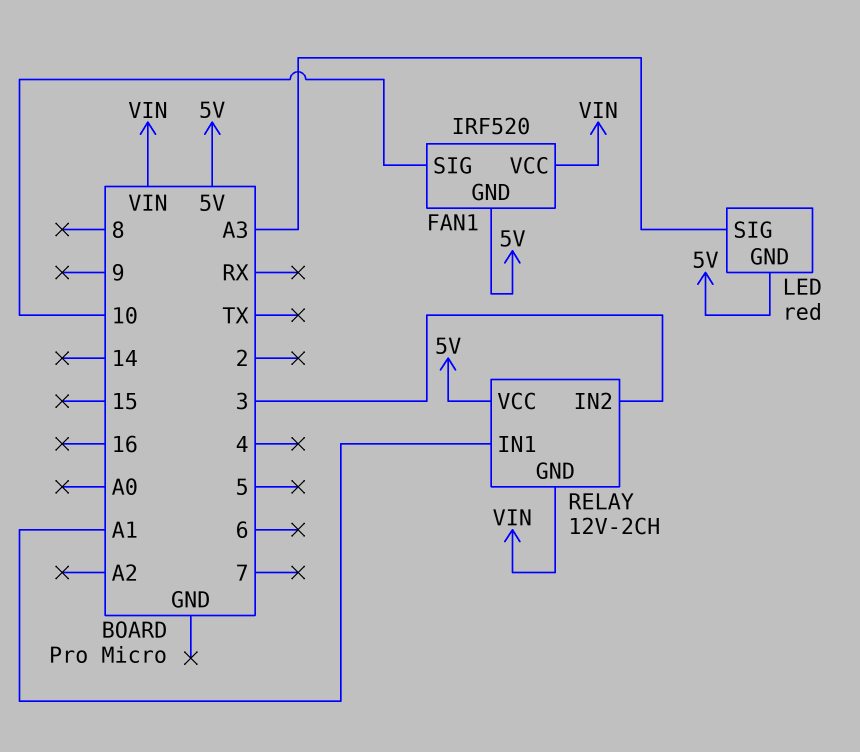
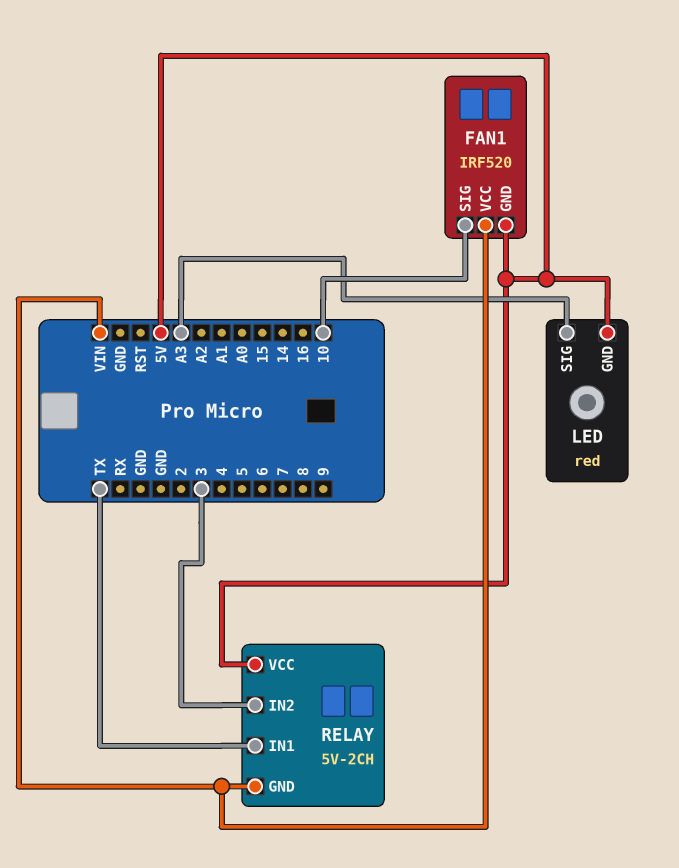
RELAY: 12V-2CH -> 5V-2CH
RELAY pin IN1: A1 -> TX

